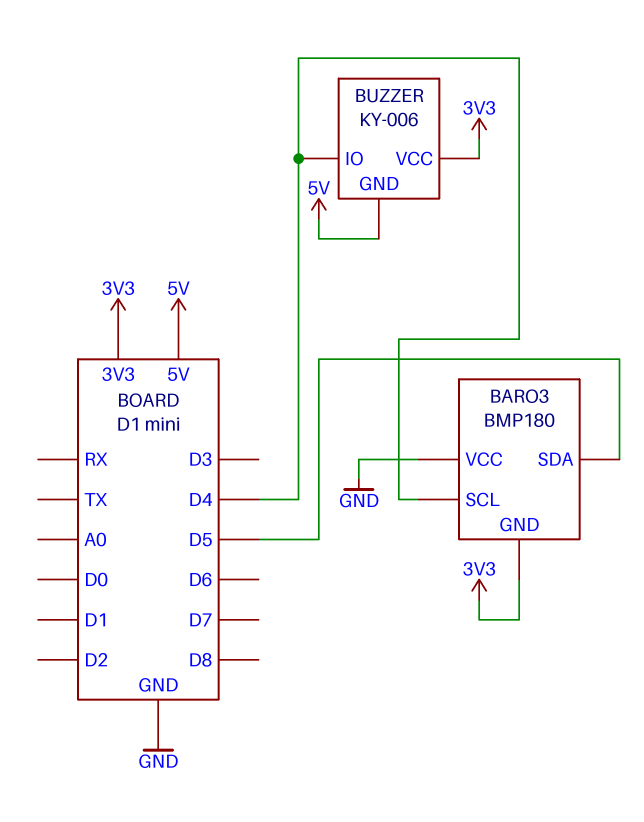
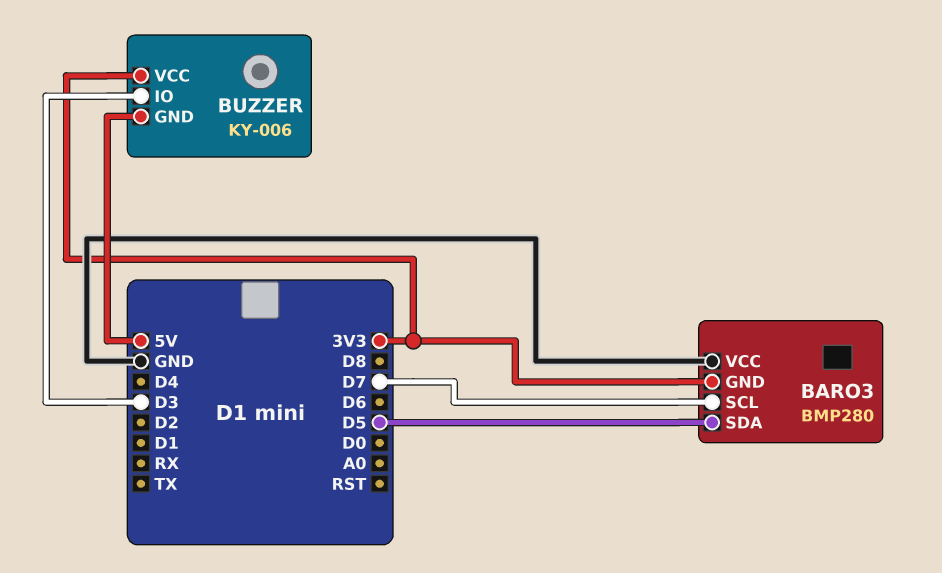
BARO3: BMP180 -> BMP280
BARO3 pin SCL: D4 -> D7
BUZZER pin IO: D4 -> D3

